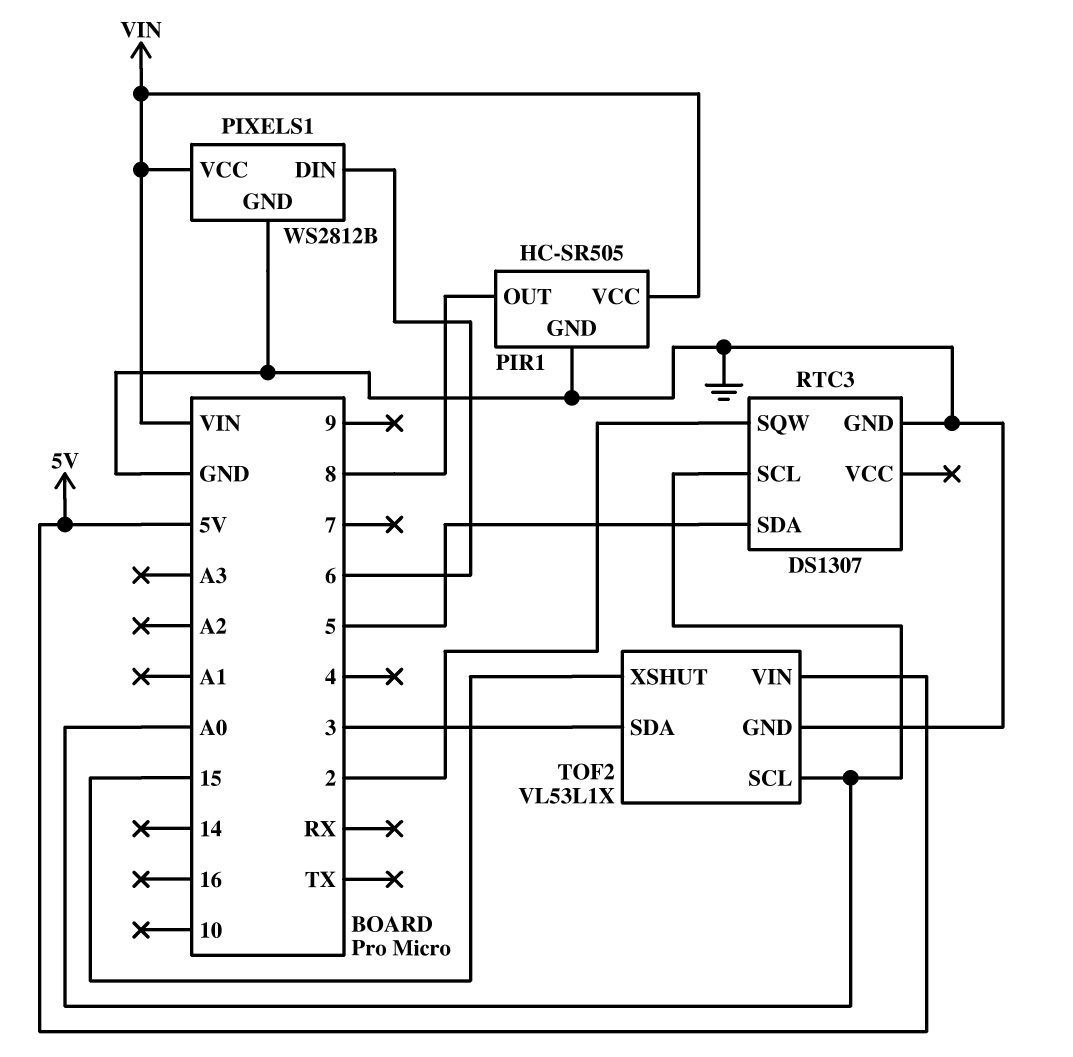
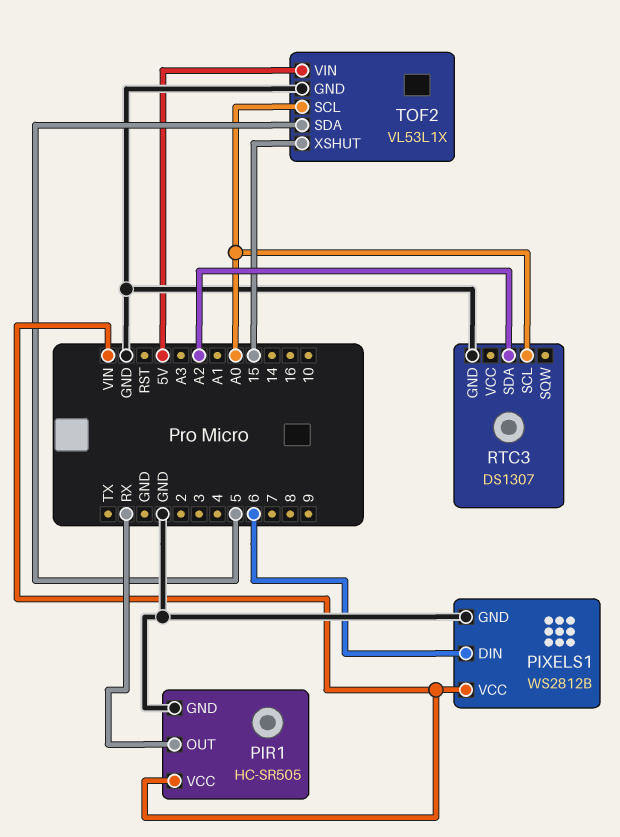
PIR1 pin OUT: 8 -> RX
RTC3 pin SDA: 5 -> A2
RTC3 pin SQW: 2 -> none
TOF2 pin SDA: 3 -> 5

